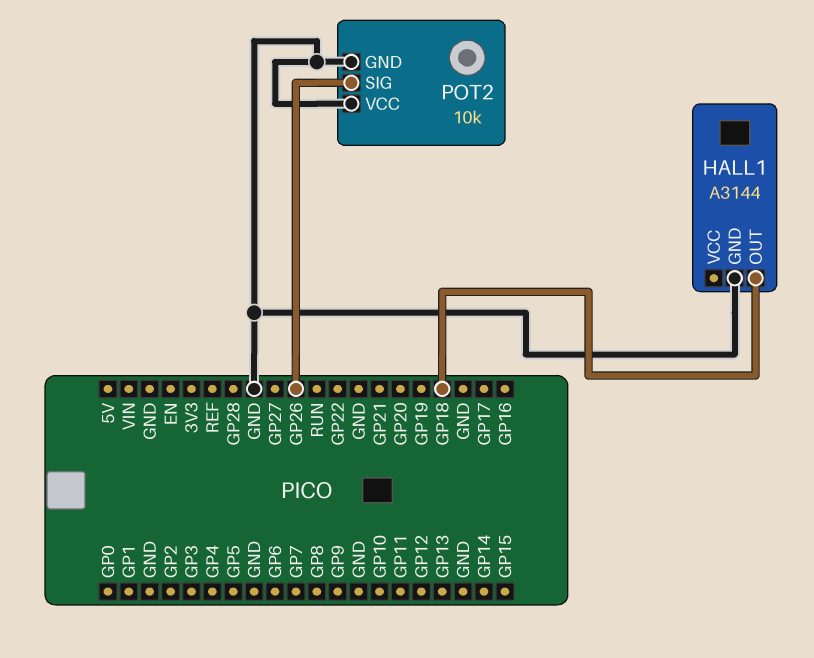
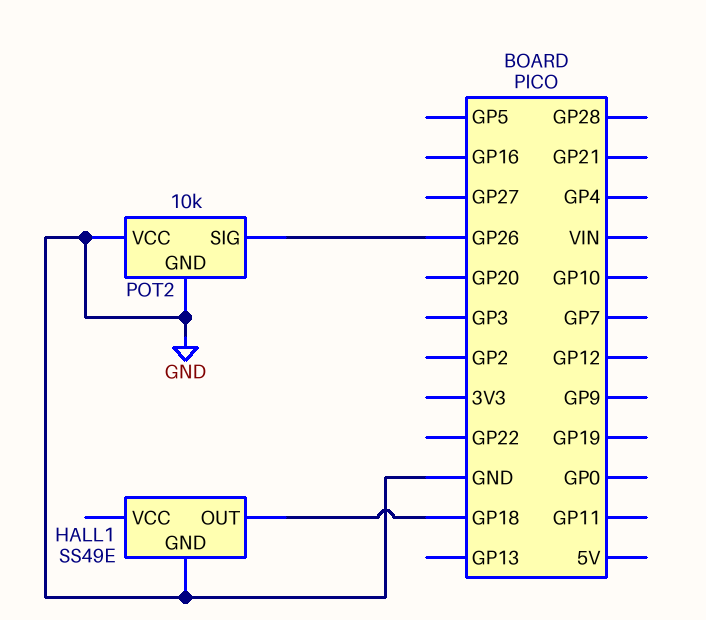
HALL1: A3144 -> SS49E

